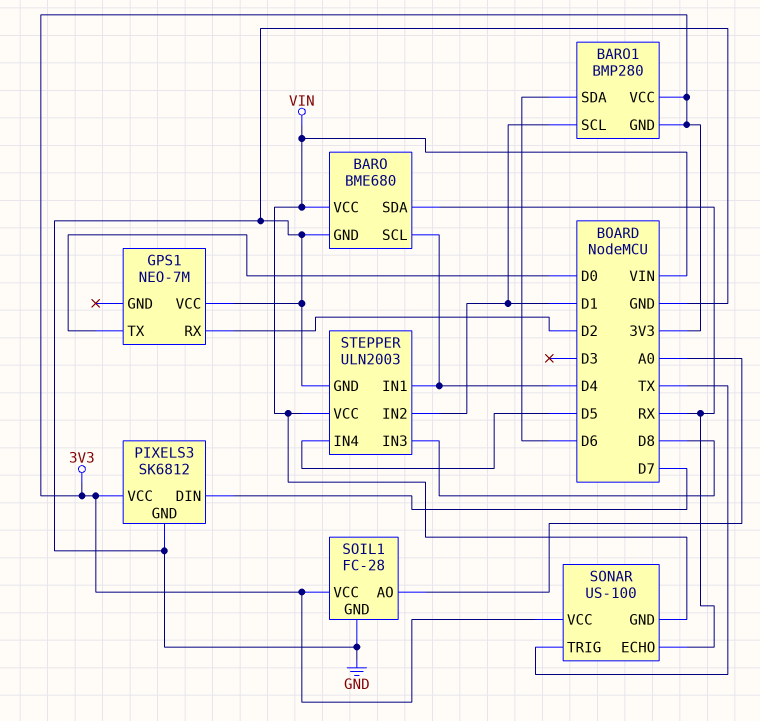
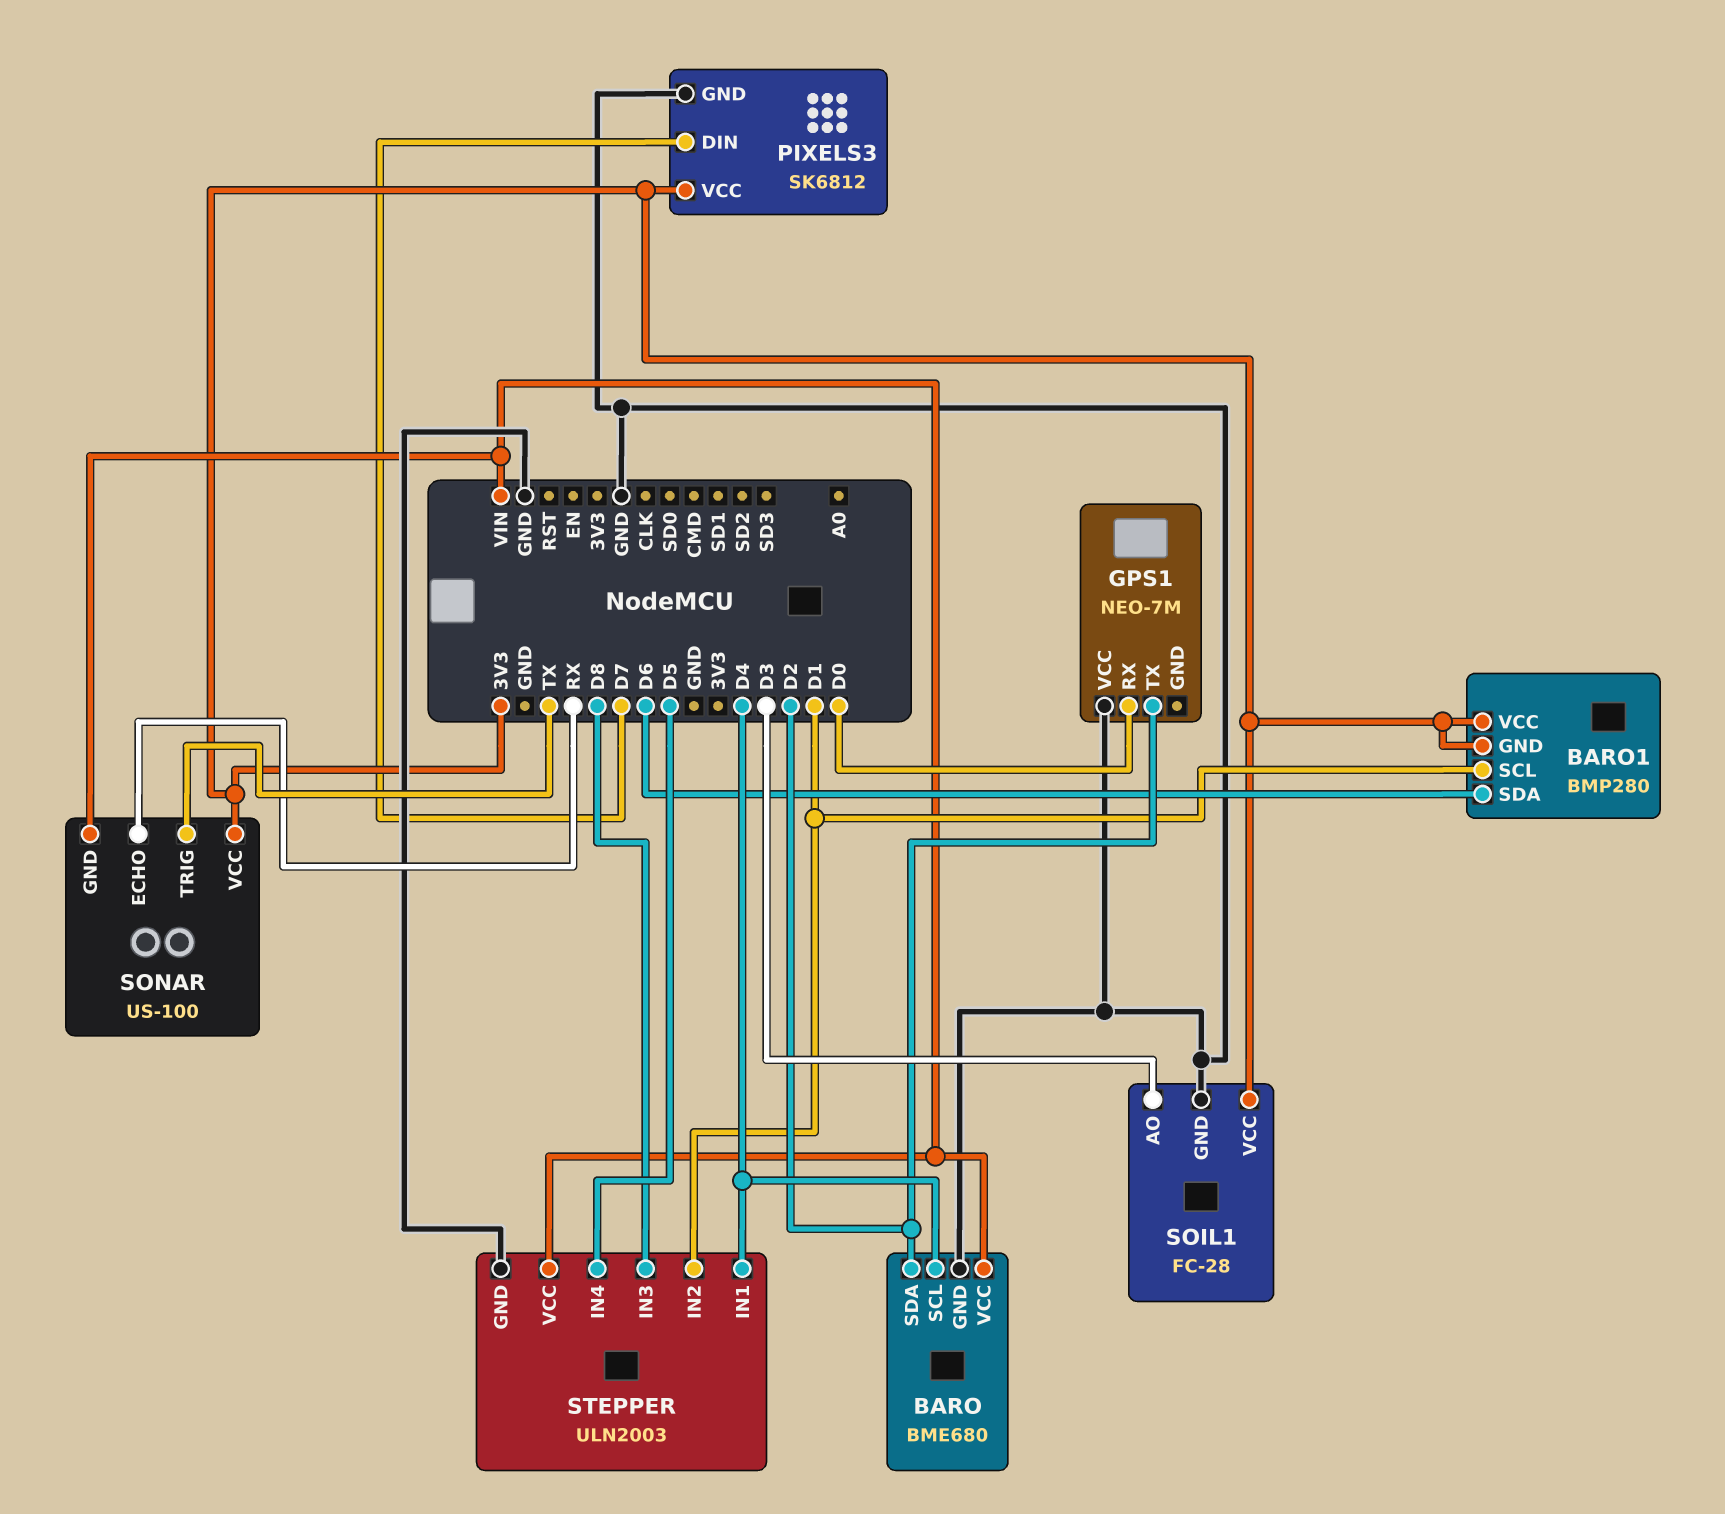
BARO pin SDA: RX -> D2
GPS1 pin RX: D2 -> D0
GPS1 pin TX: D0 -> D2
SOIL1 pin AO: A0 -> D3

